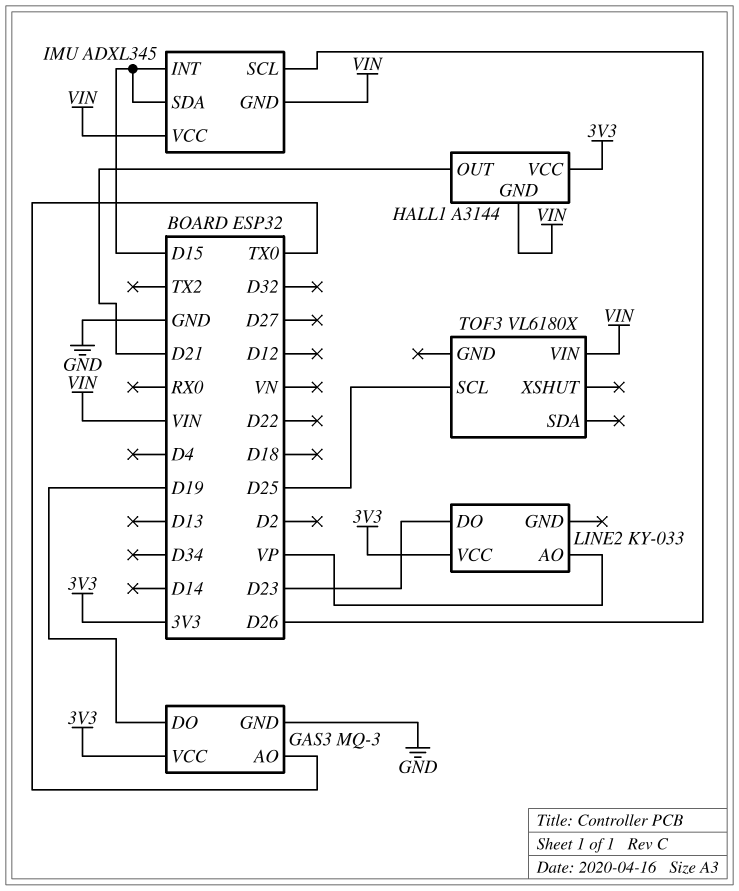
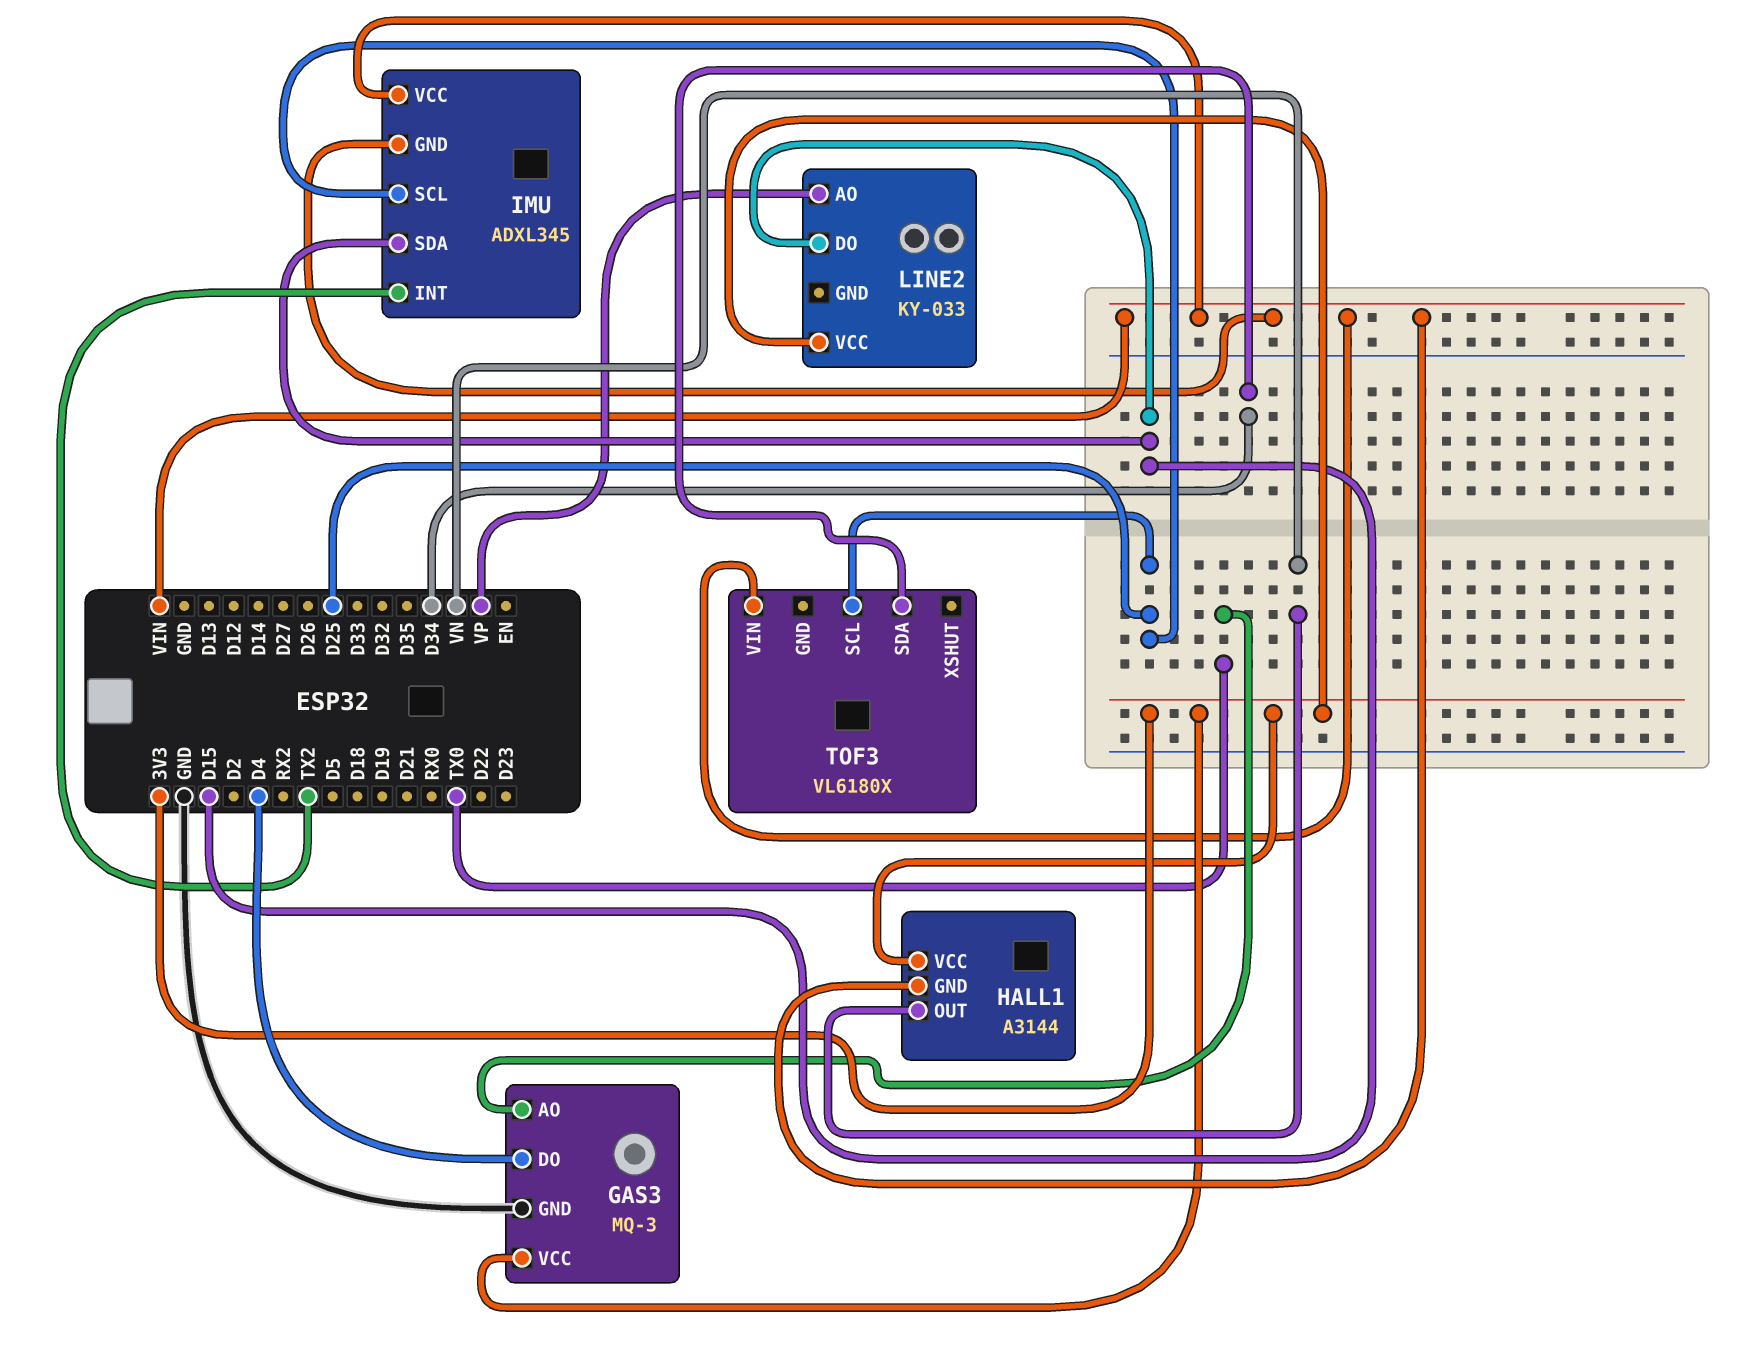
GAS3 pin DO: D19 -> D4
HALL1 pin OUT: D21 -> VN
IMU pin INT: D15 -> TX2
IMU pin SCL: D26 -> D25
LINE2 pin DO: D23 -> D15
TOF3 pin SDA: none -> D34

